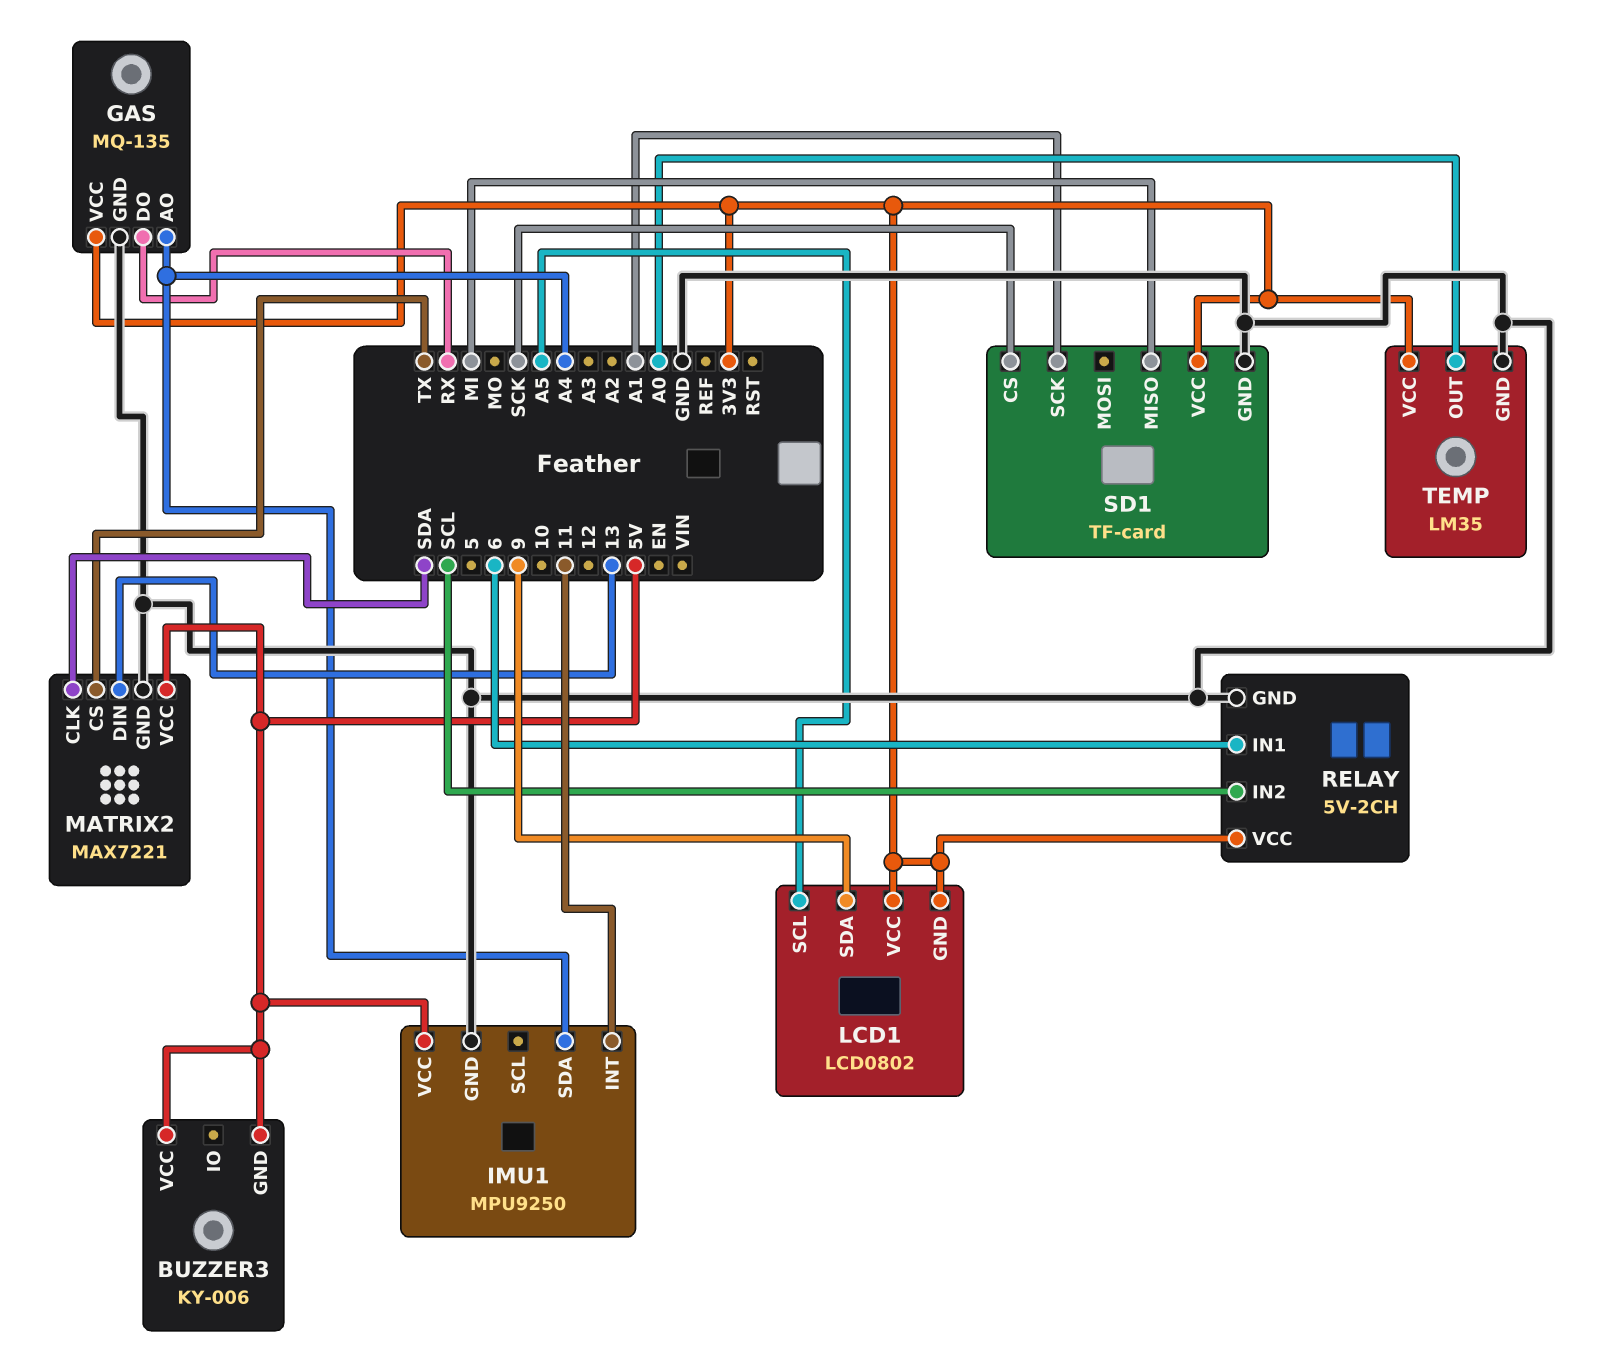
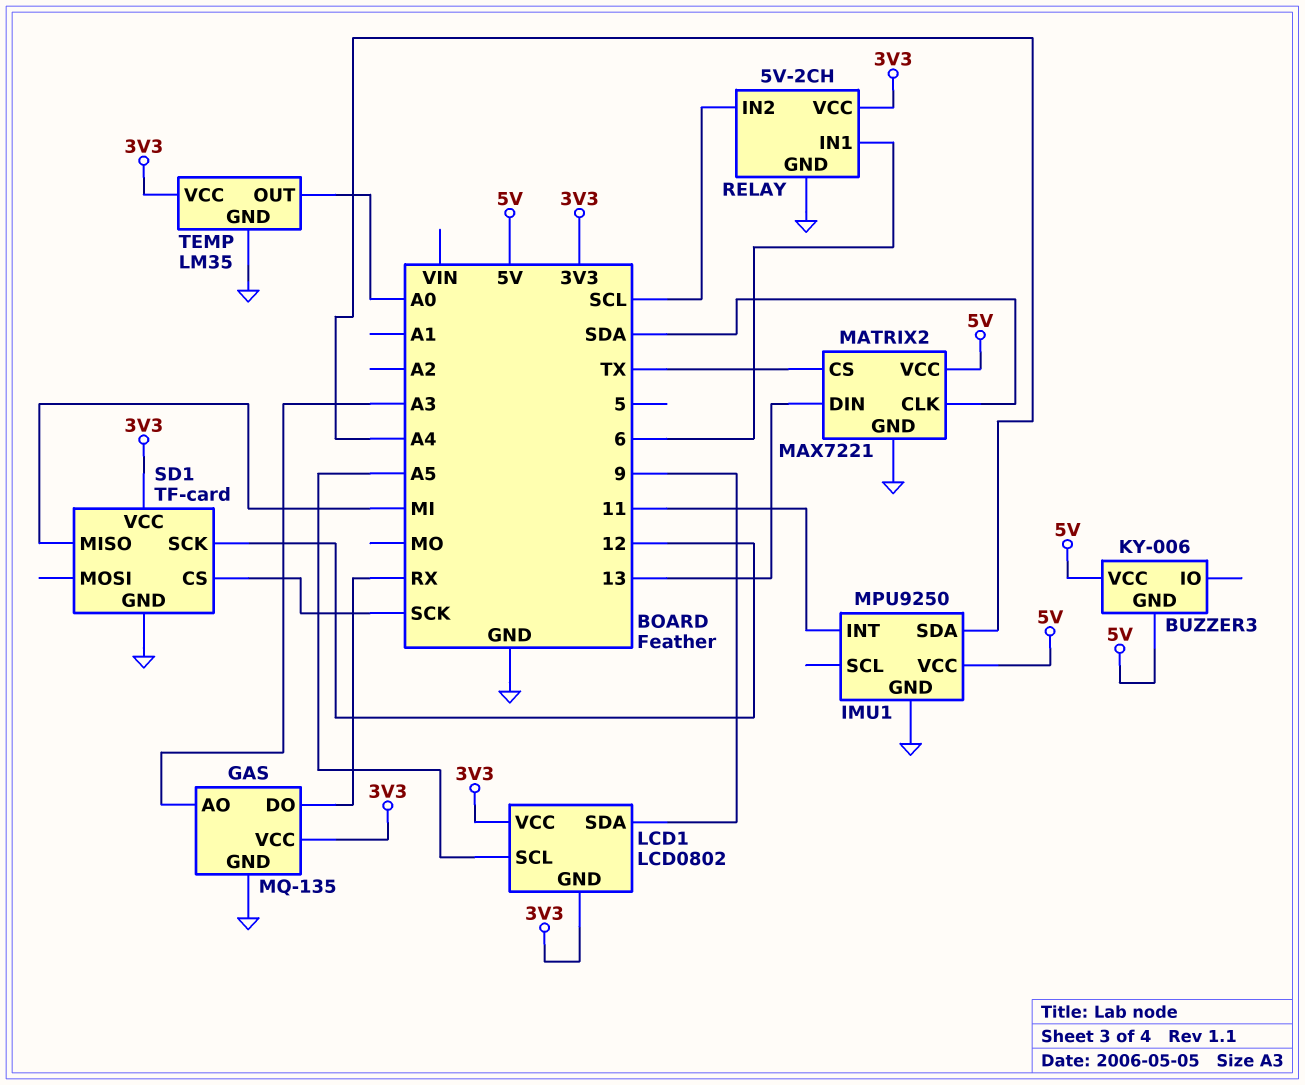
GAS pin AO: A4 -> A3
SD1 pin SCK: A1 -> 12

